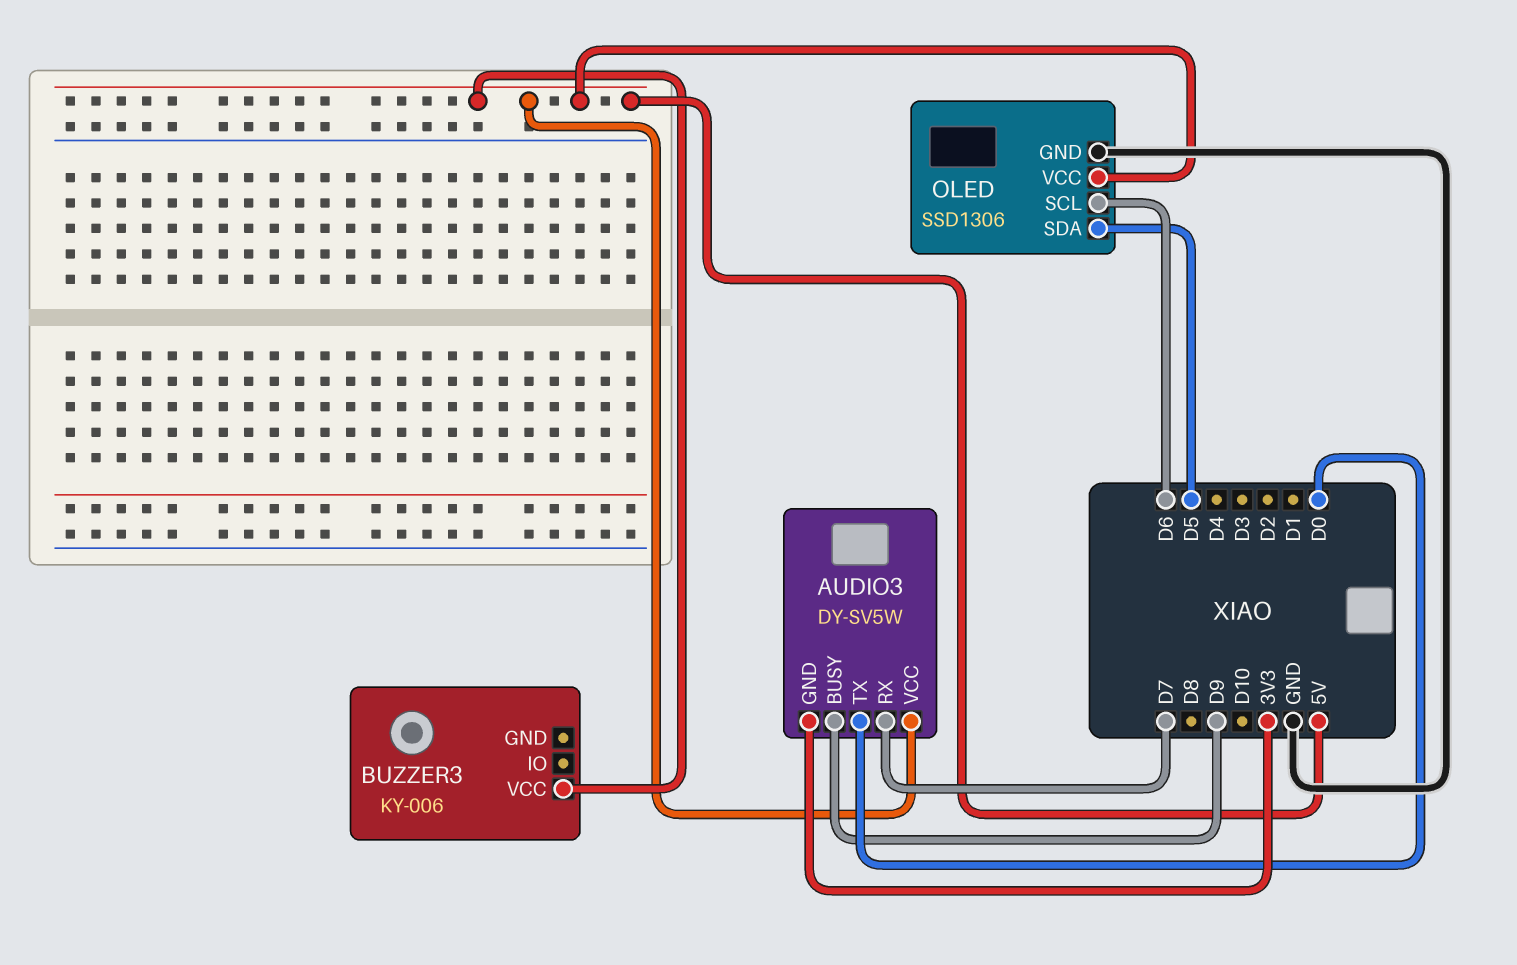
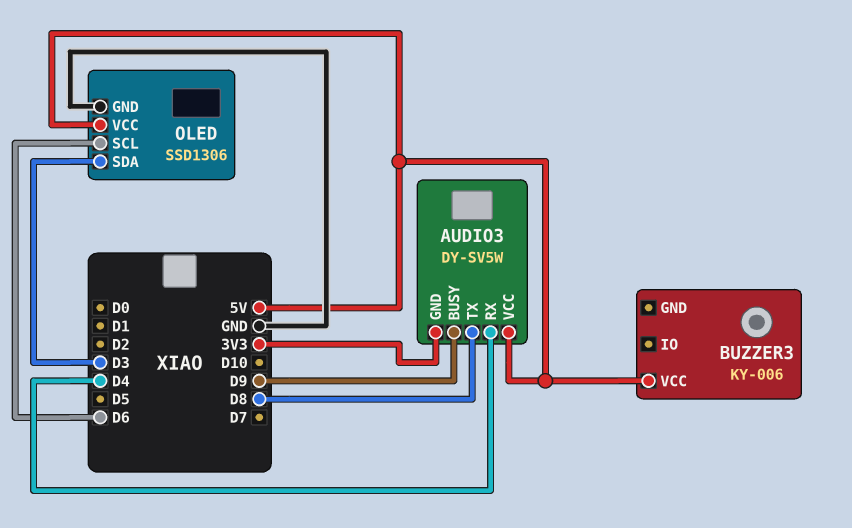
AUDIO3 pin RX: D7 -> D4
AUDIO3 pin TX: D0 -> D8
OLED pin SDA: D5 -> D3

